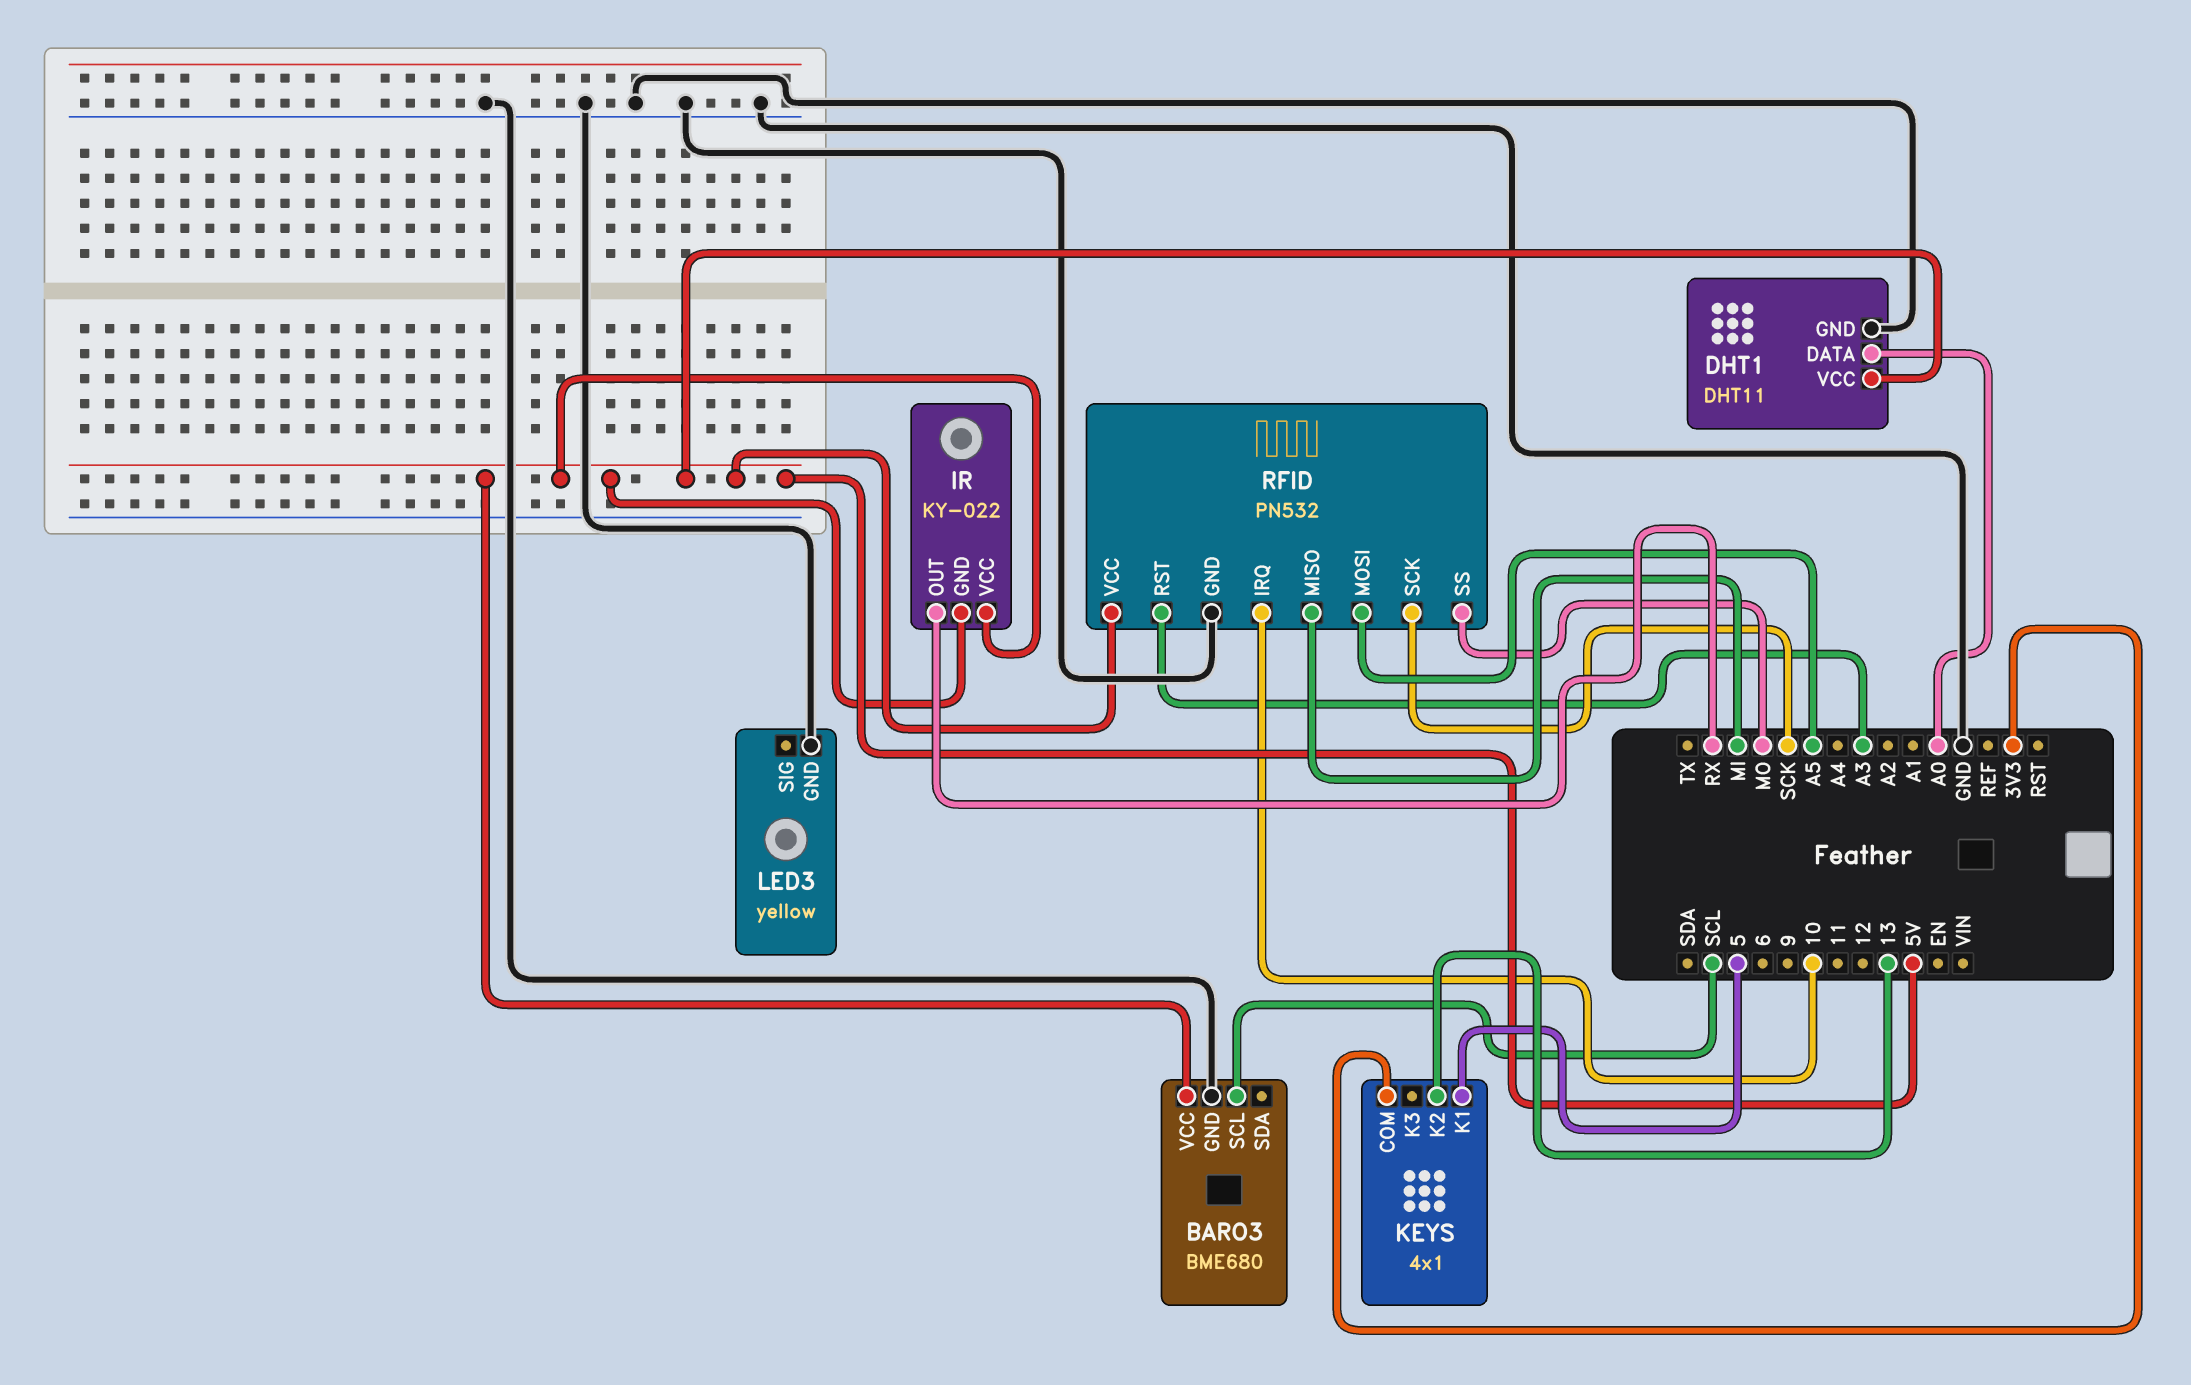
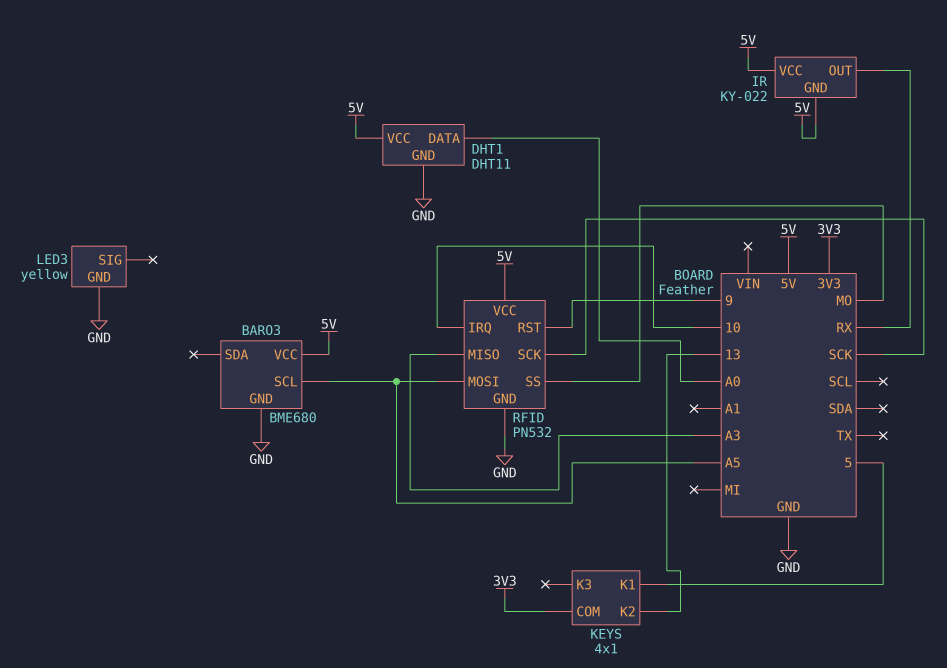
BARO3 pin SCL: SCL -> A5
RFID pin MISO: MI -> A3
RFID pin RST: A3 -> 9

